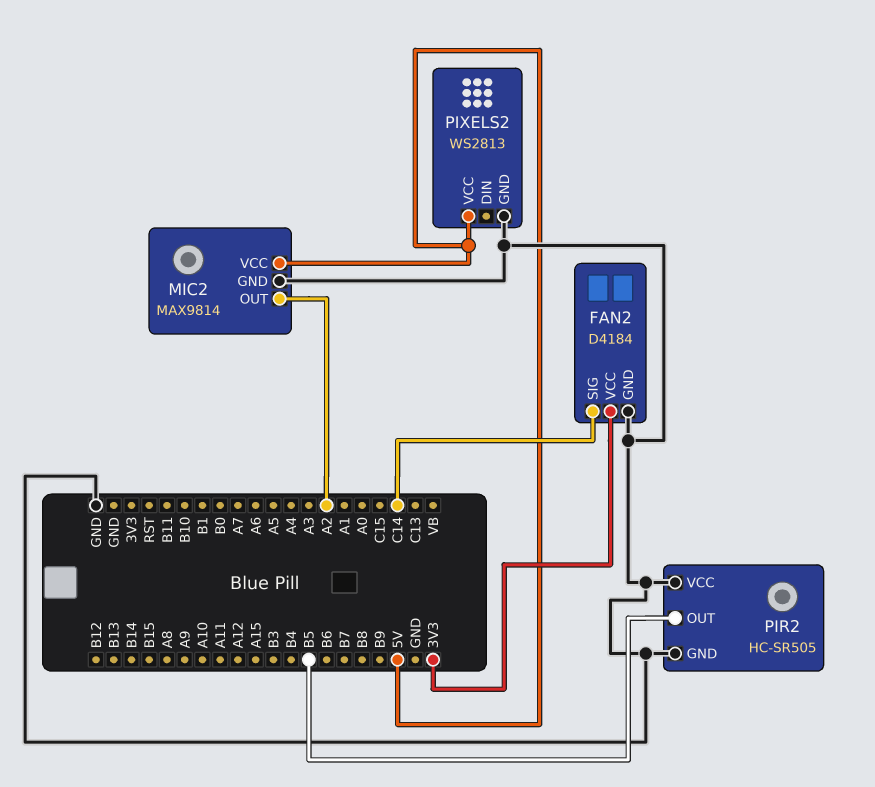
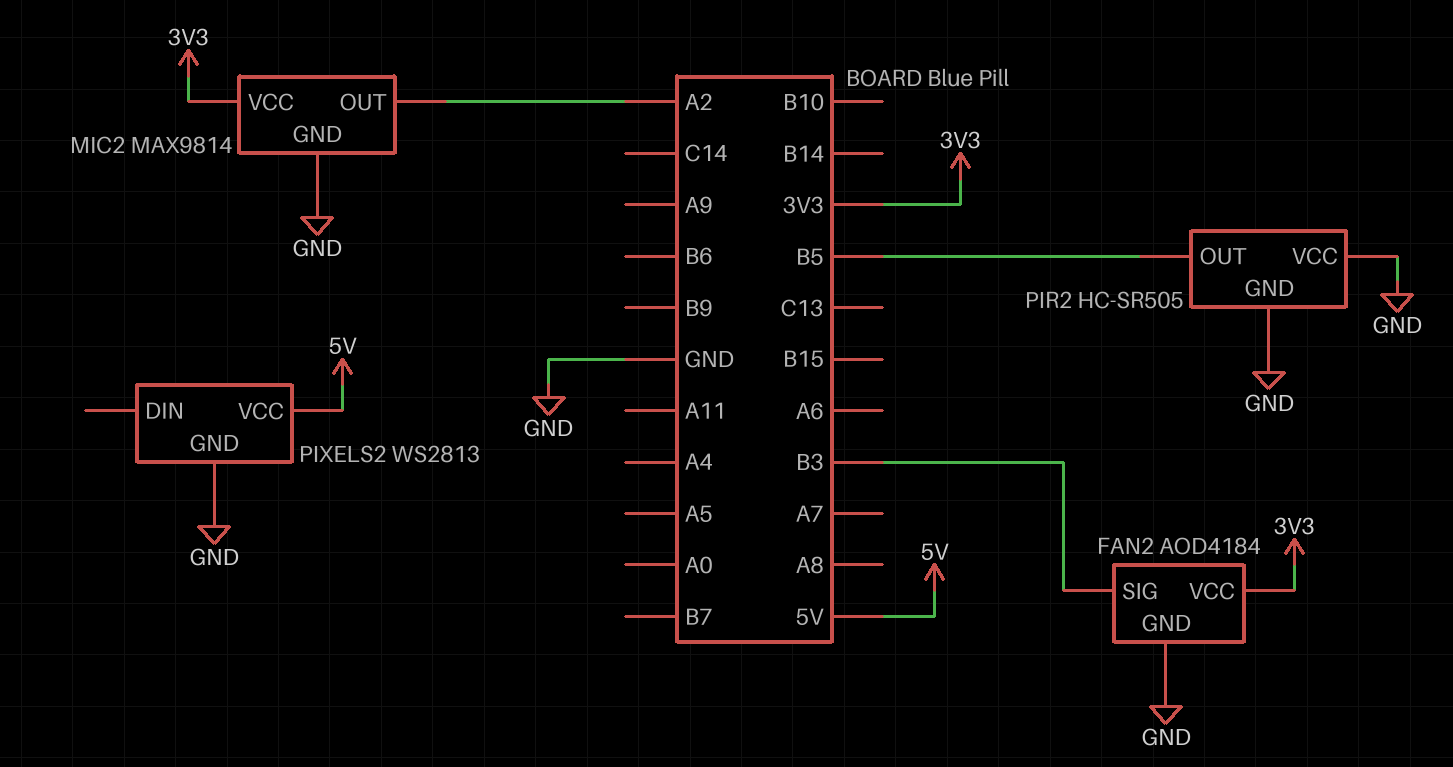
FAN2: D4184 -> AOD4184
FAN2 pin SIG: C14 -> B3
MIC2 pin VCC: 5V -> 3V3

